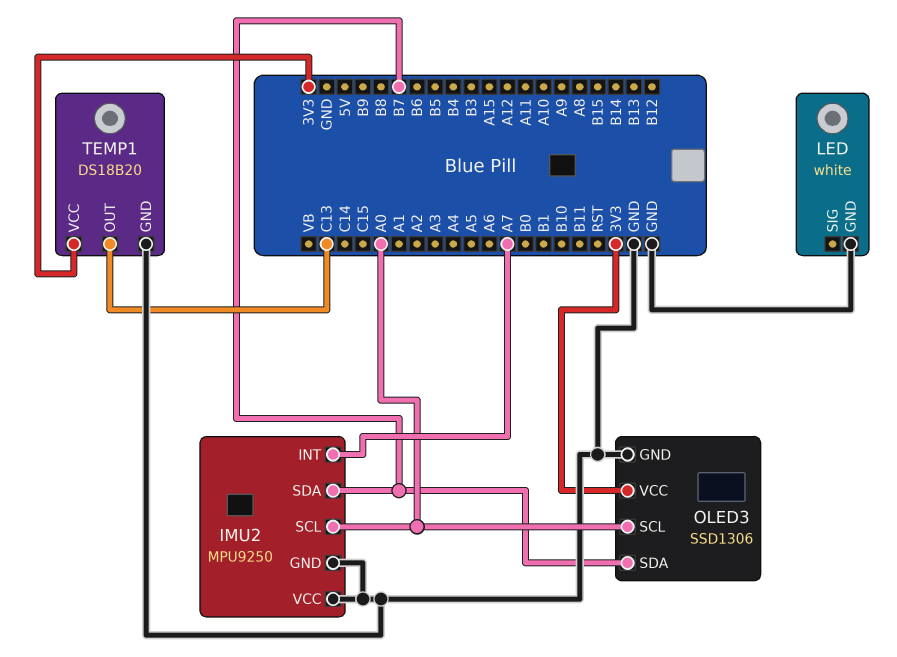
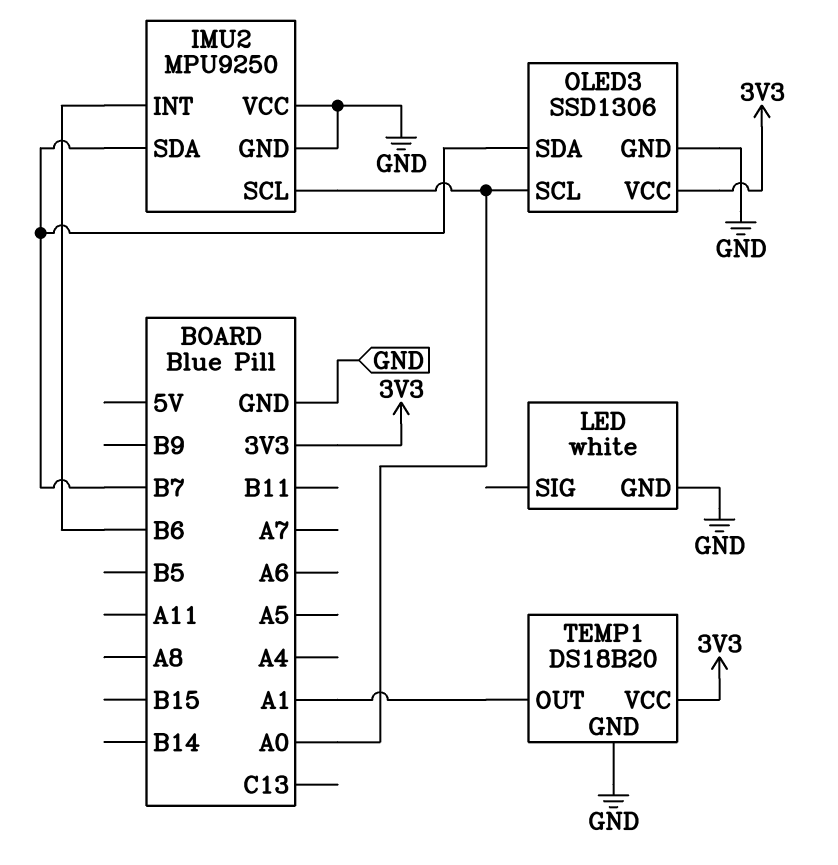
IMU2 pin INT: A7 -> B6
TEMP1 pin OUT: C13 -> A1

